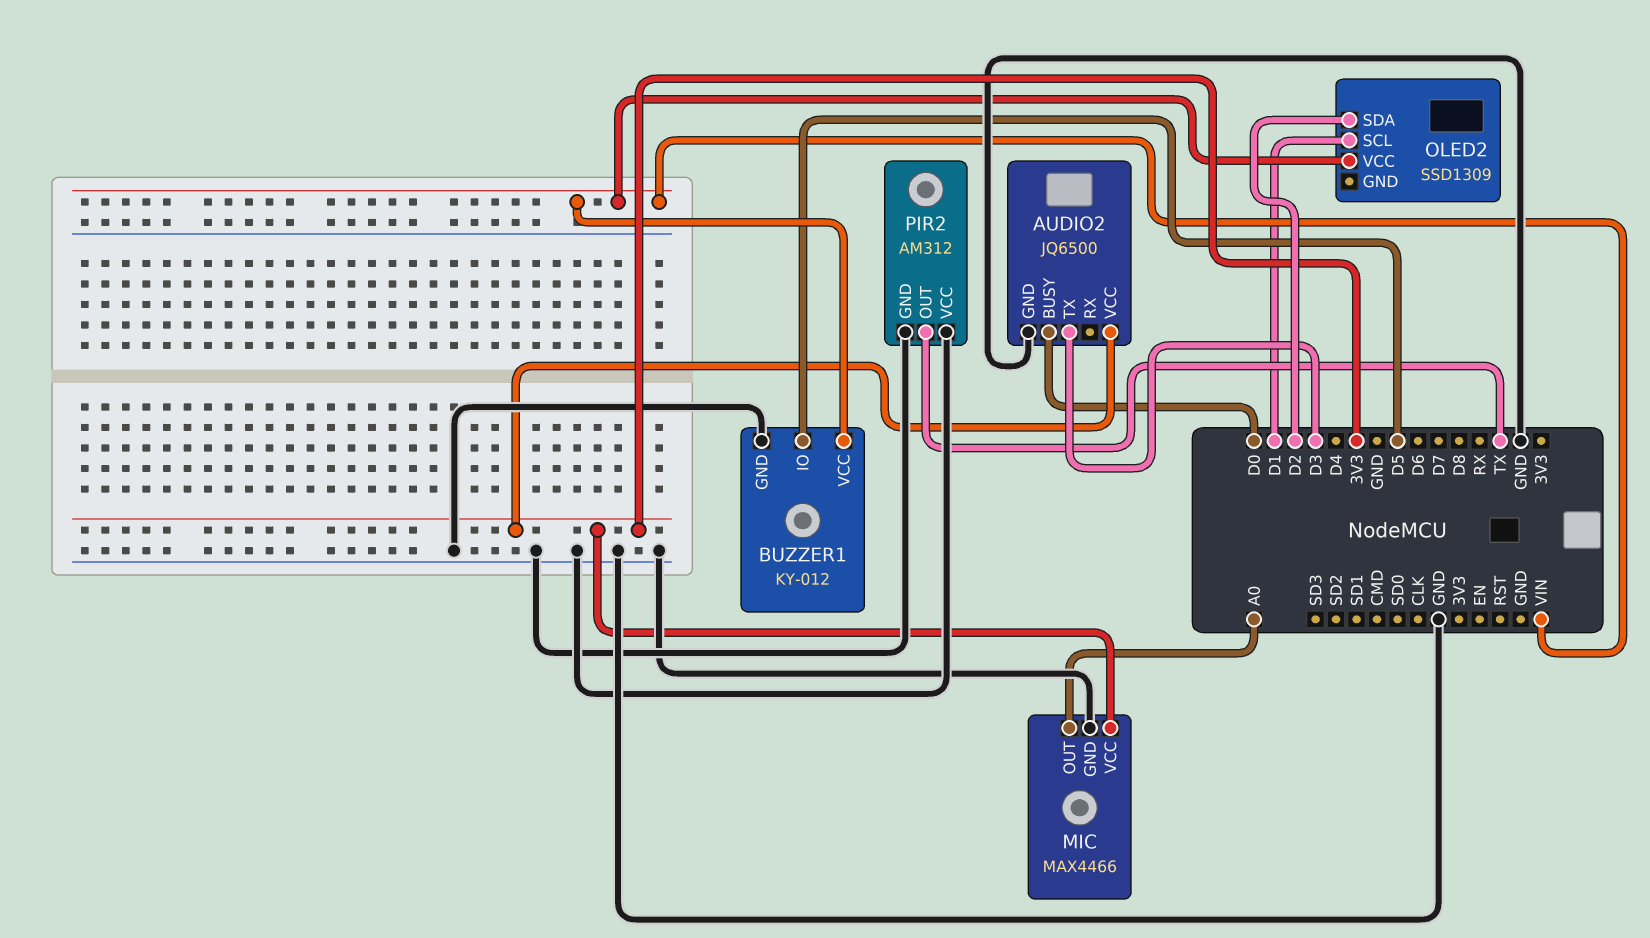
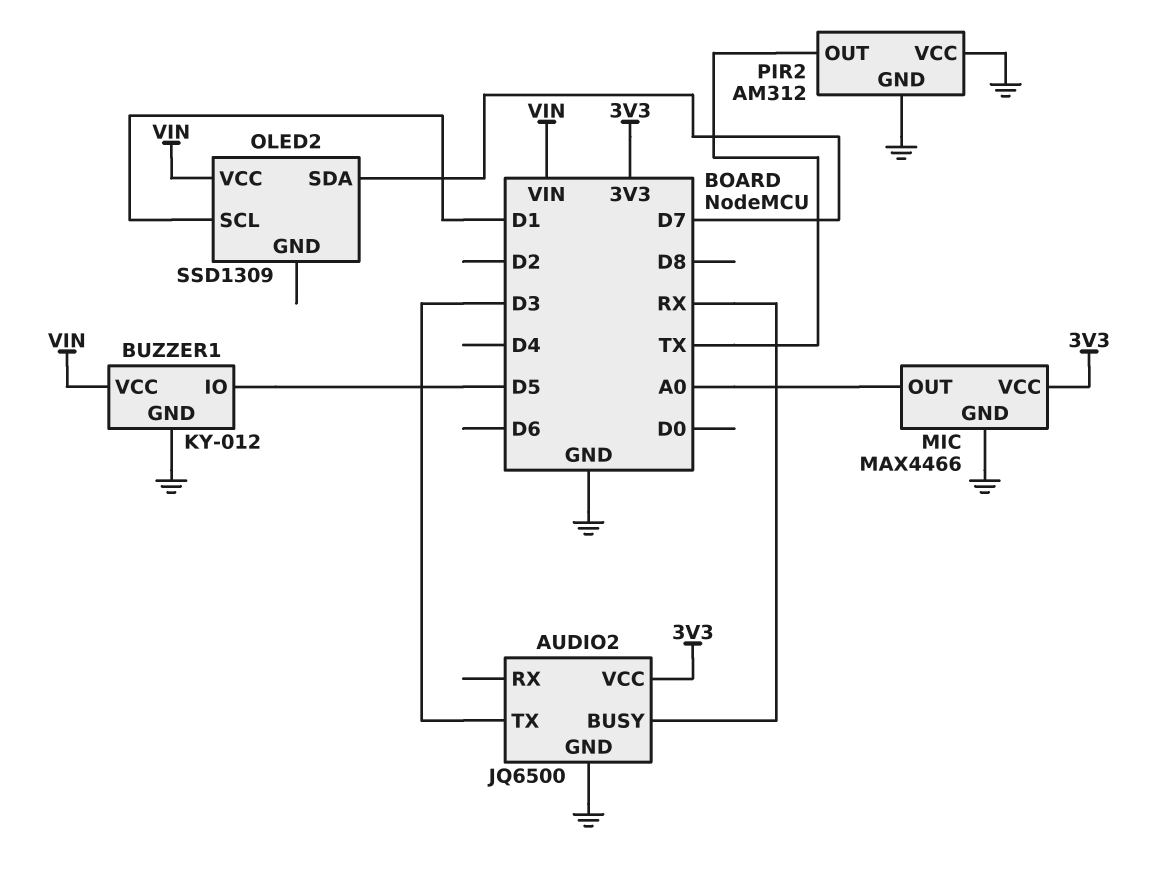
AUDIO2 pin BUSY: D0 -> RX
OLED2 pin SDA: D2 -> D7

